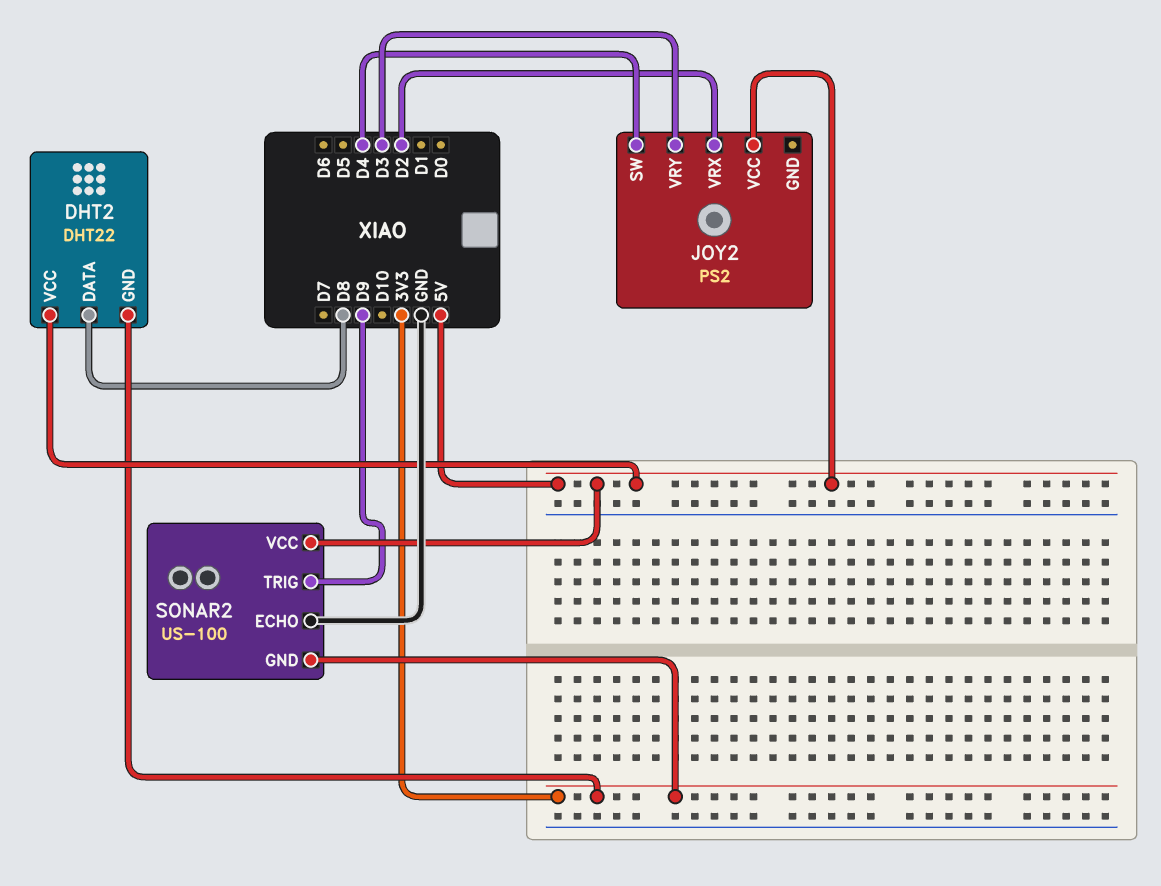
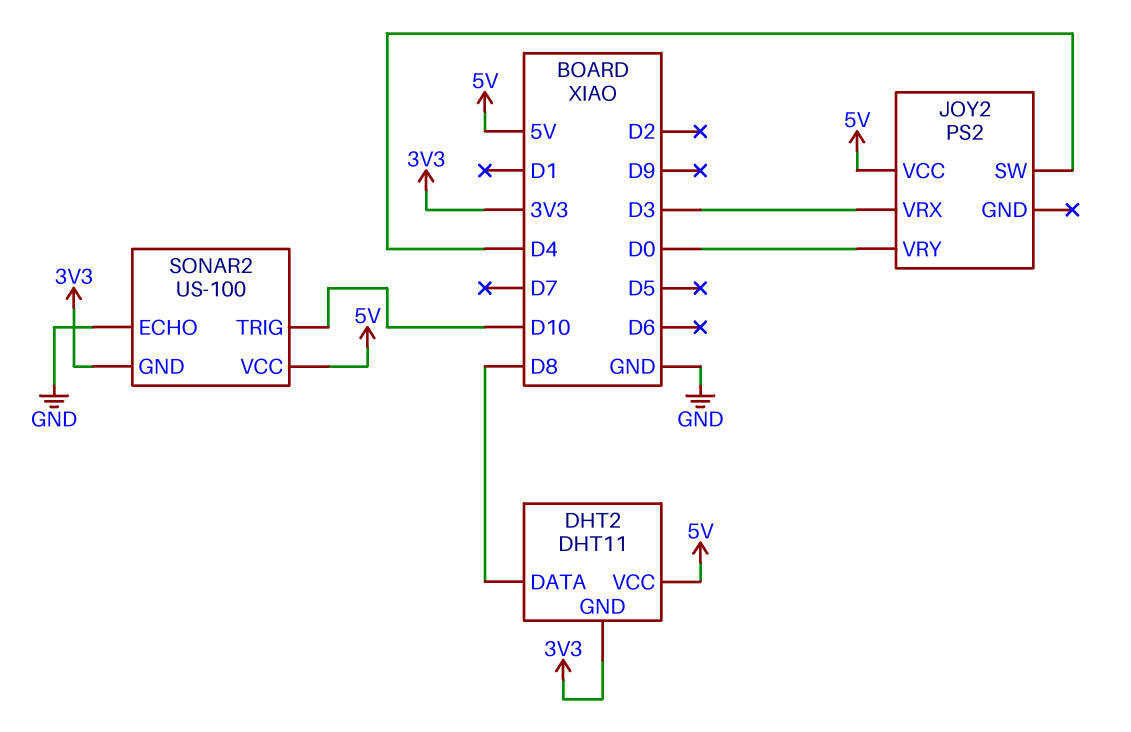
DHT2: DHT22 -> DHT11
JOY2 pin VRX: D2 -> D3
JOY2 pin VRY: D3 -> D0
SONAR2 pin TRIG: D9 -> D10

